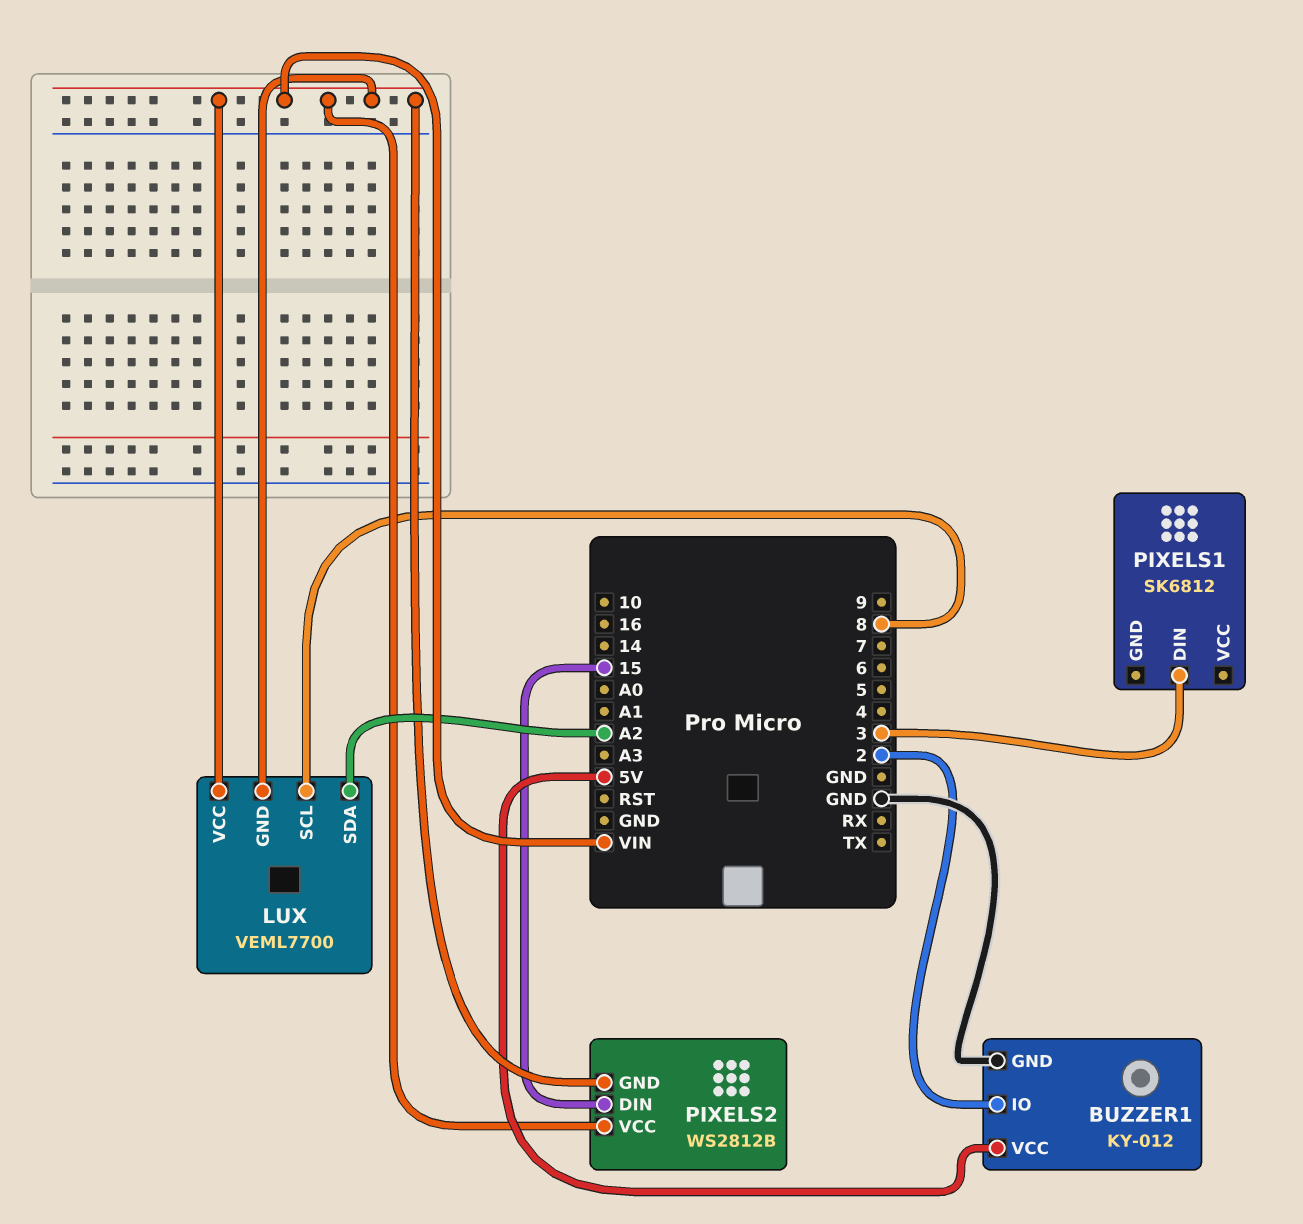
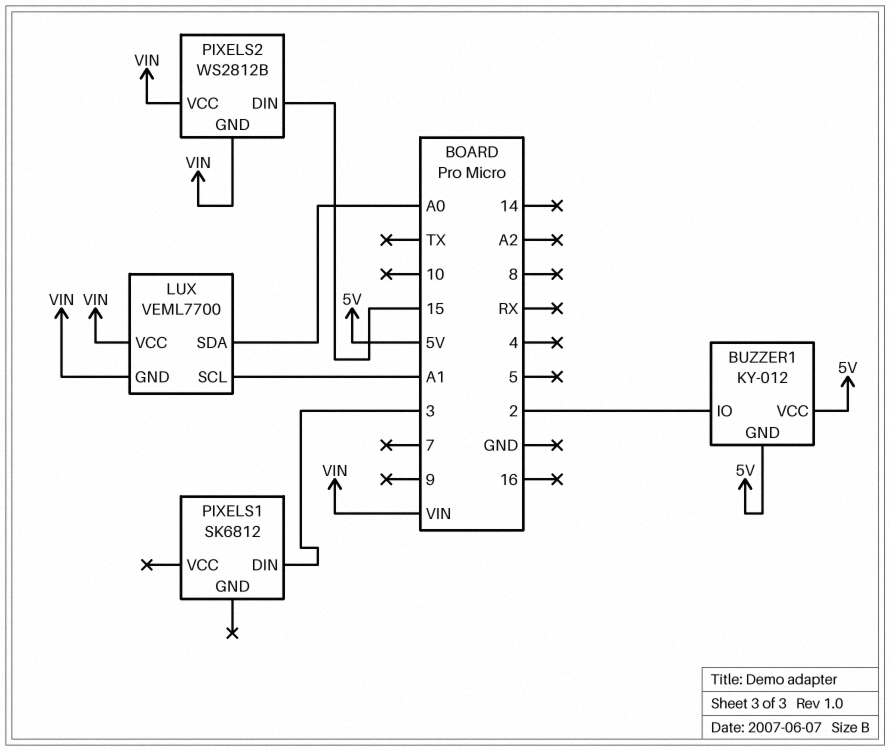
BUZZER1 pin GND: GND -> 5V
LUX pin SCL: 8 -> A1
LUX pin SDA: A2 -> A0

